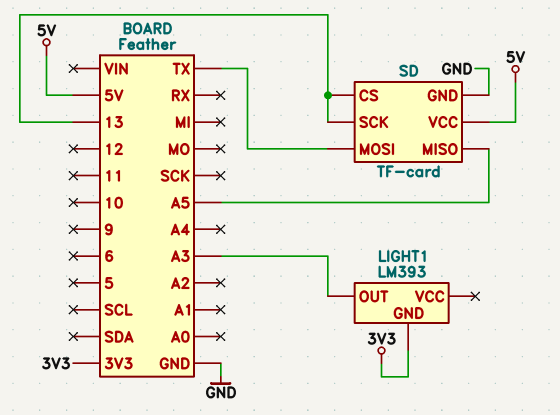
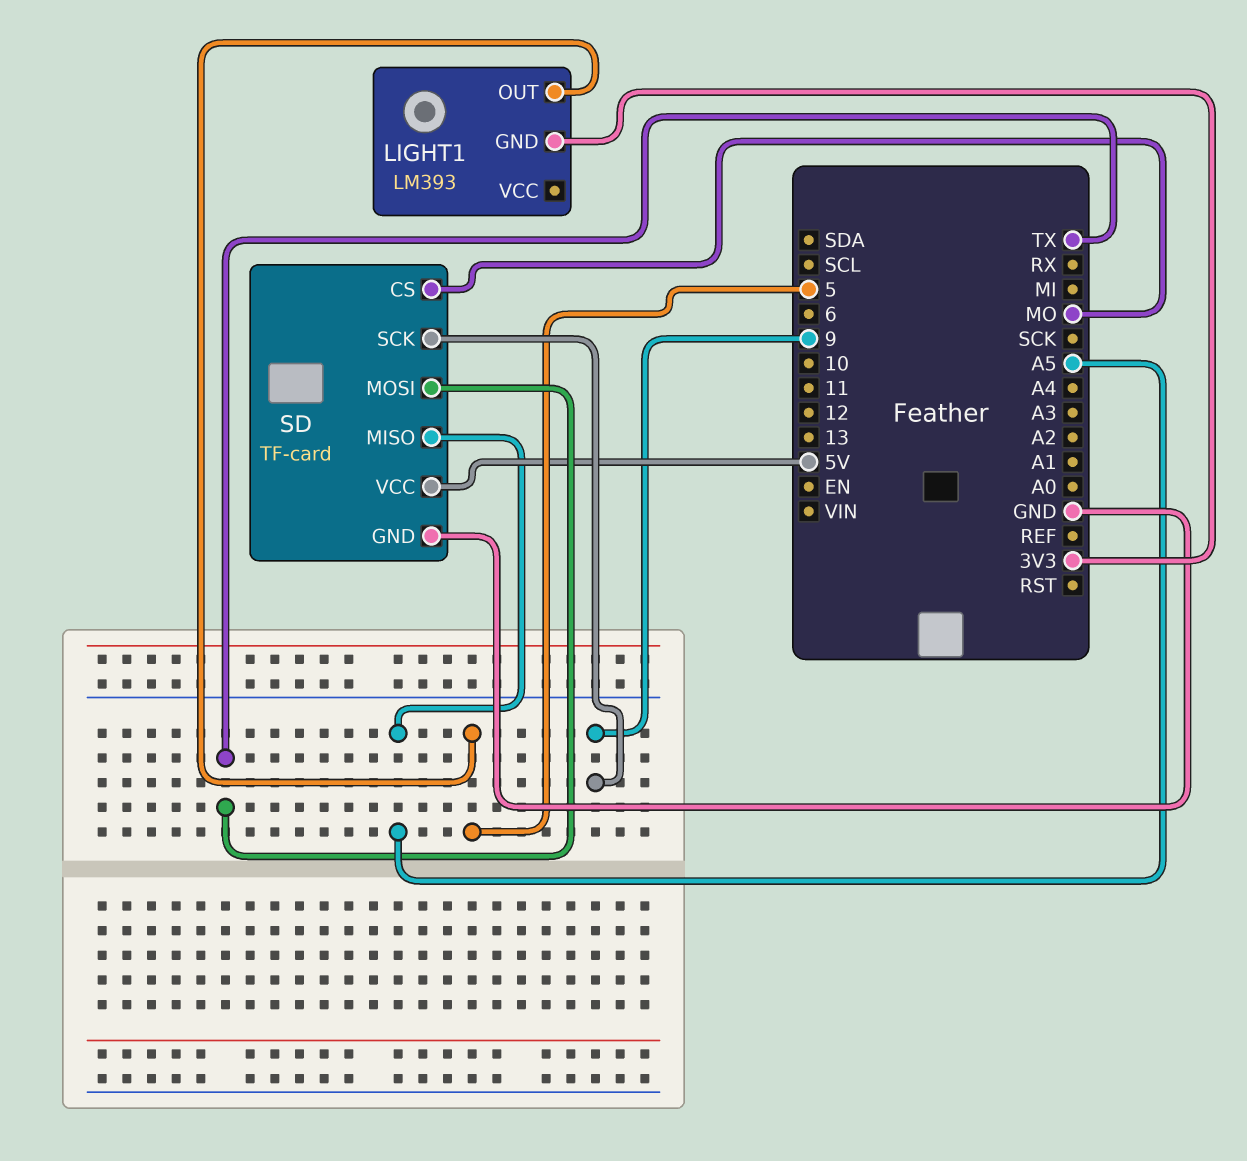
LIGHT1 pin OUT: A3 -> 5
SD pin CS: 13 -> MO
SD pin SCK: 13 -> 9

